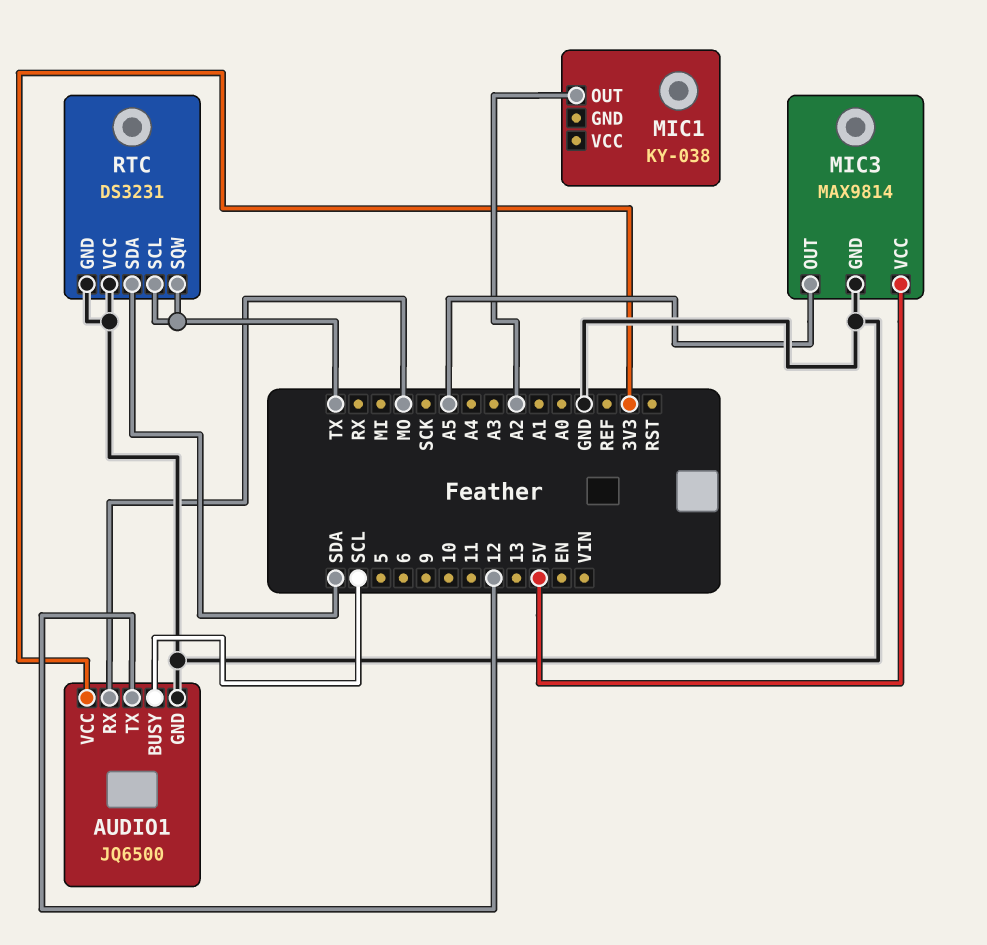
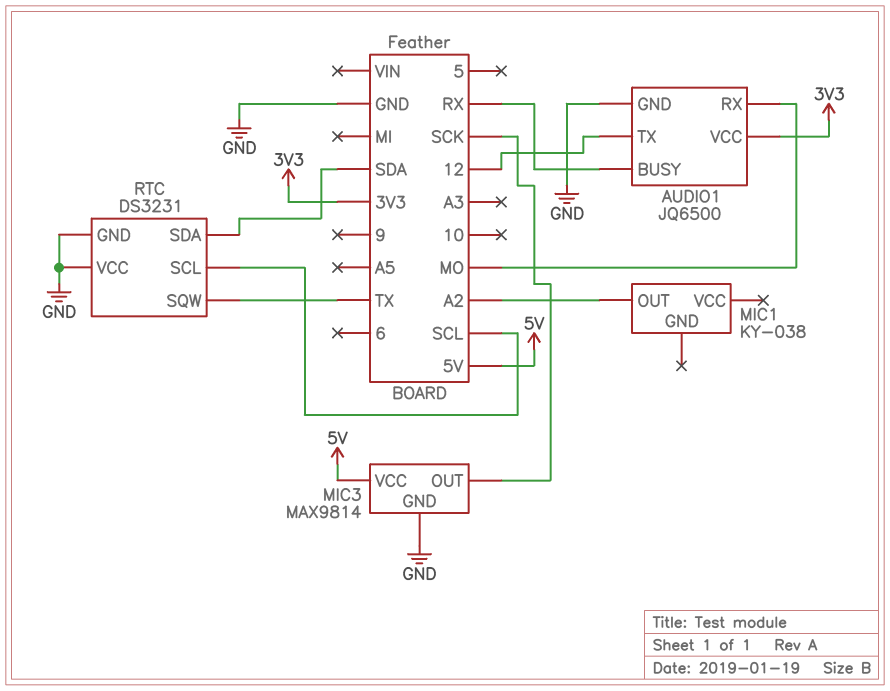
AUDIO1 pin BUSY: SCL -> RX
MIC3 pin OUT: A5 -> SCK
RTC pin SCL: TX -> SCL

